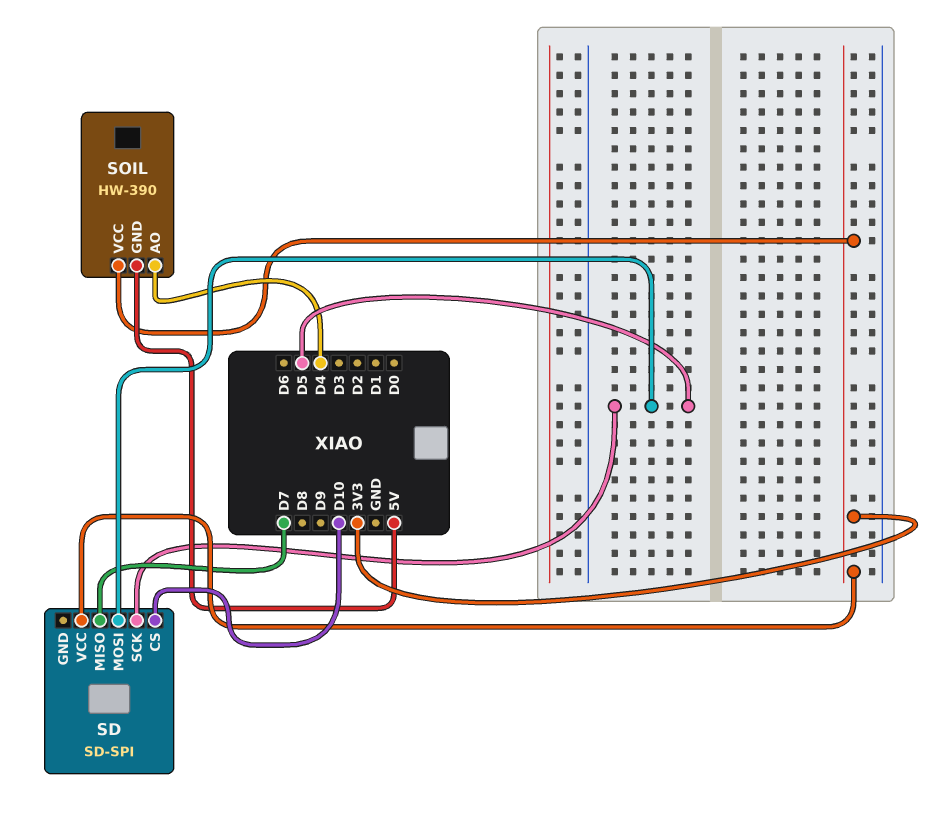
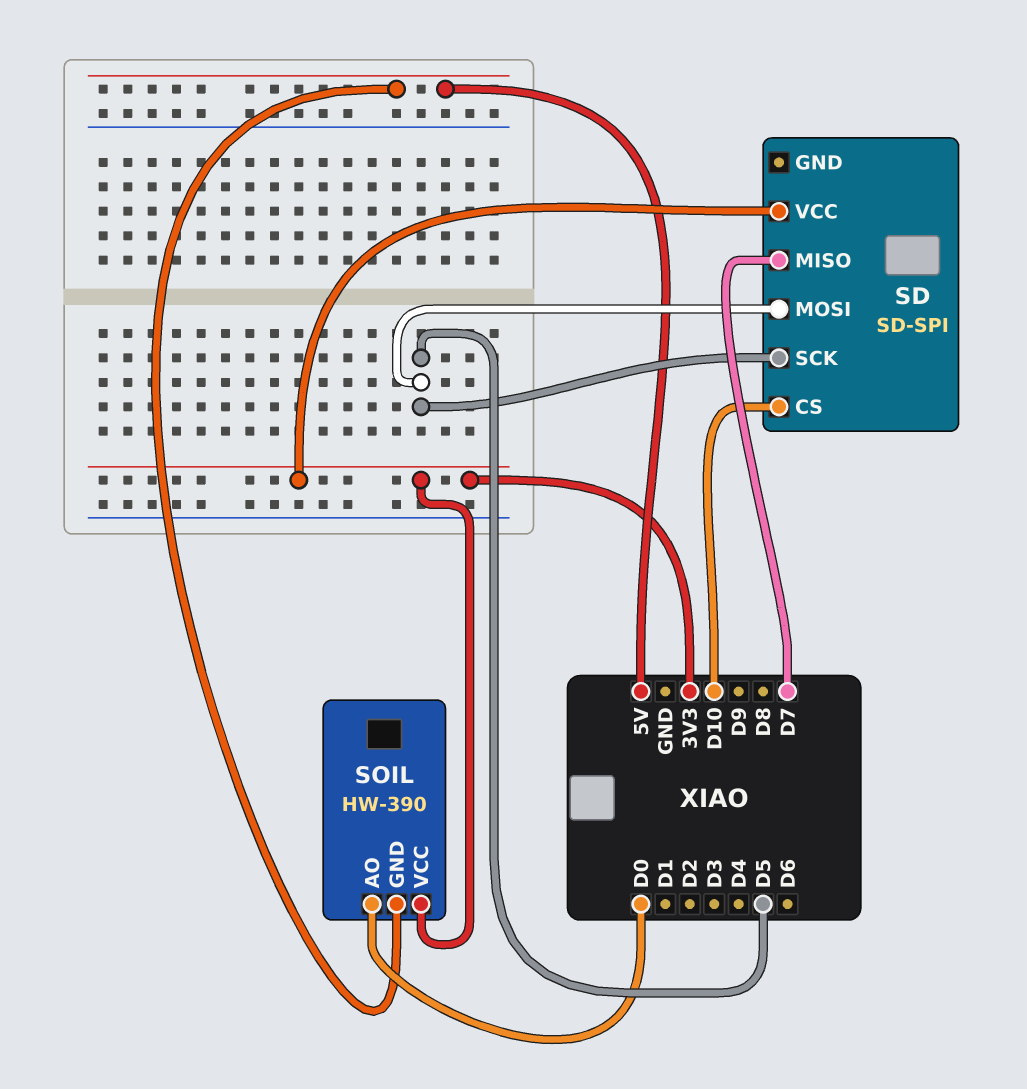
SOIL pin AO: D4 -> D0

